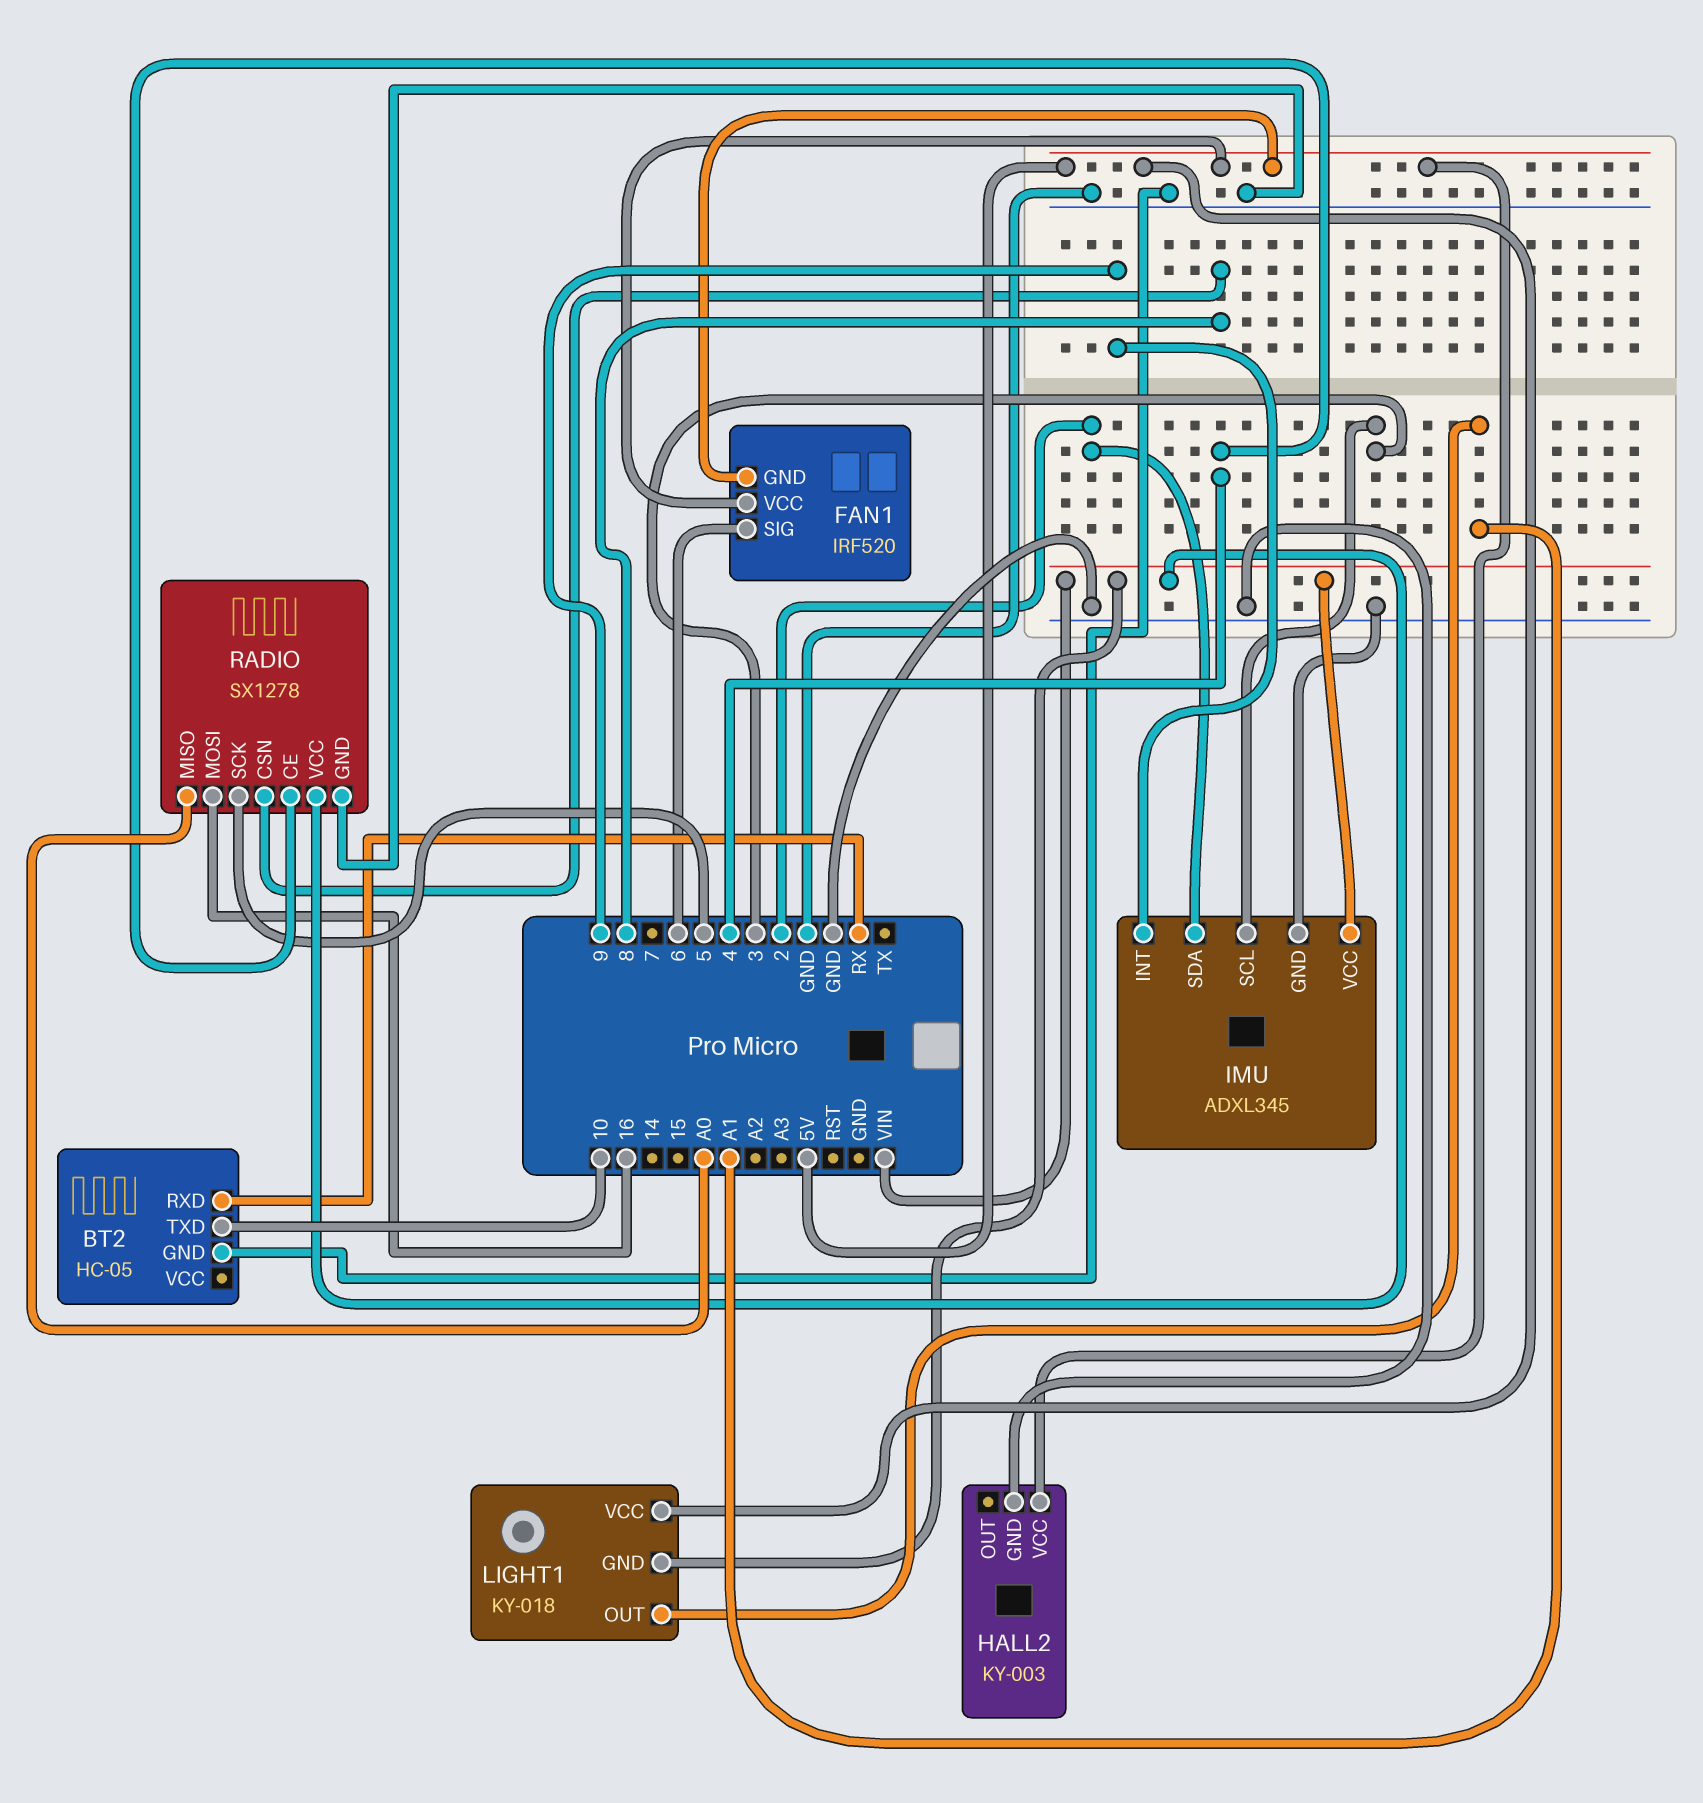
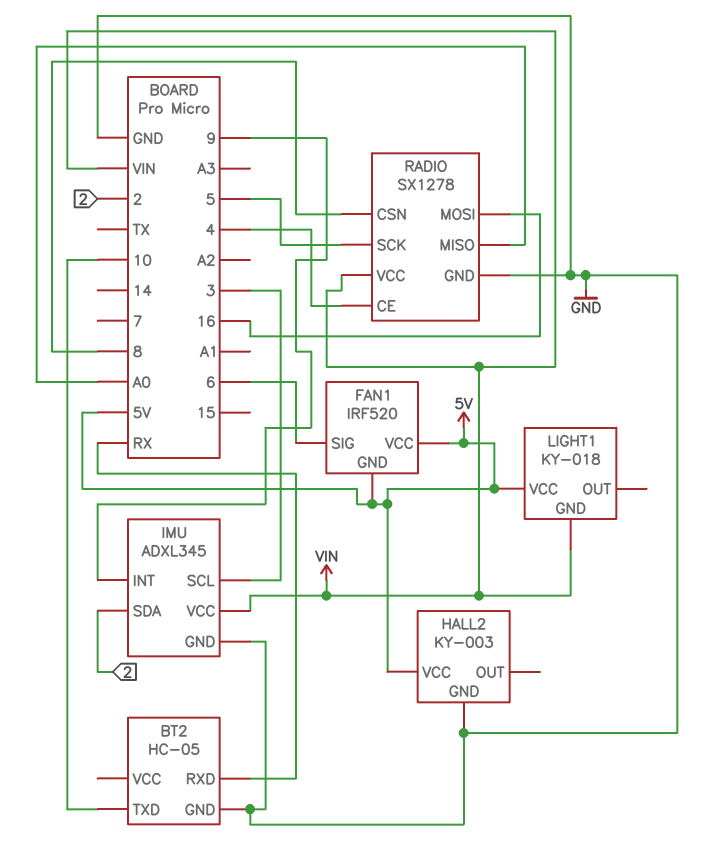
LIGHT1 pin OUT: A1 -> none

